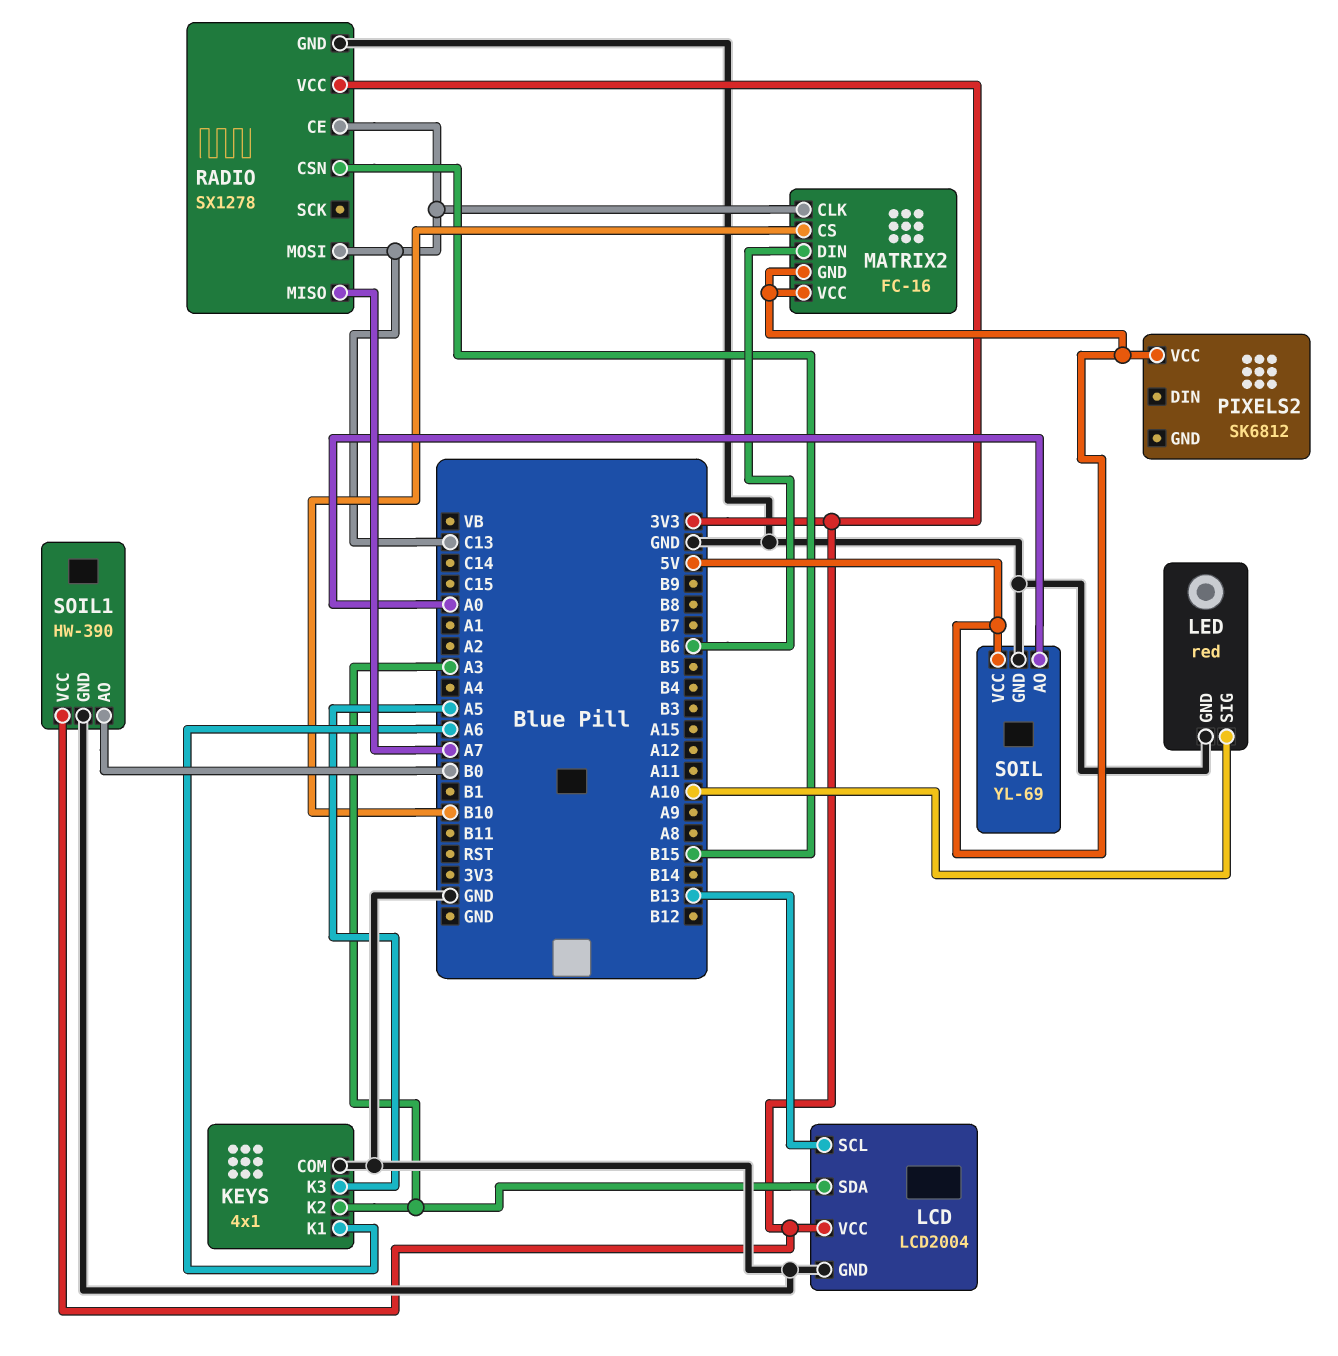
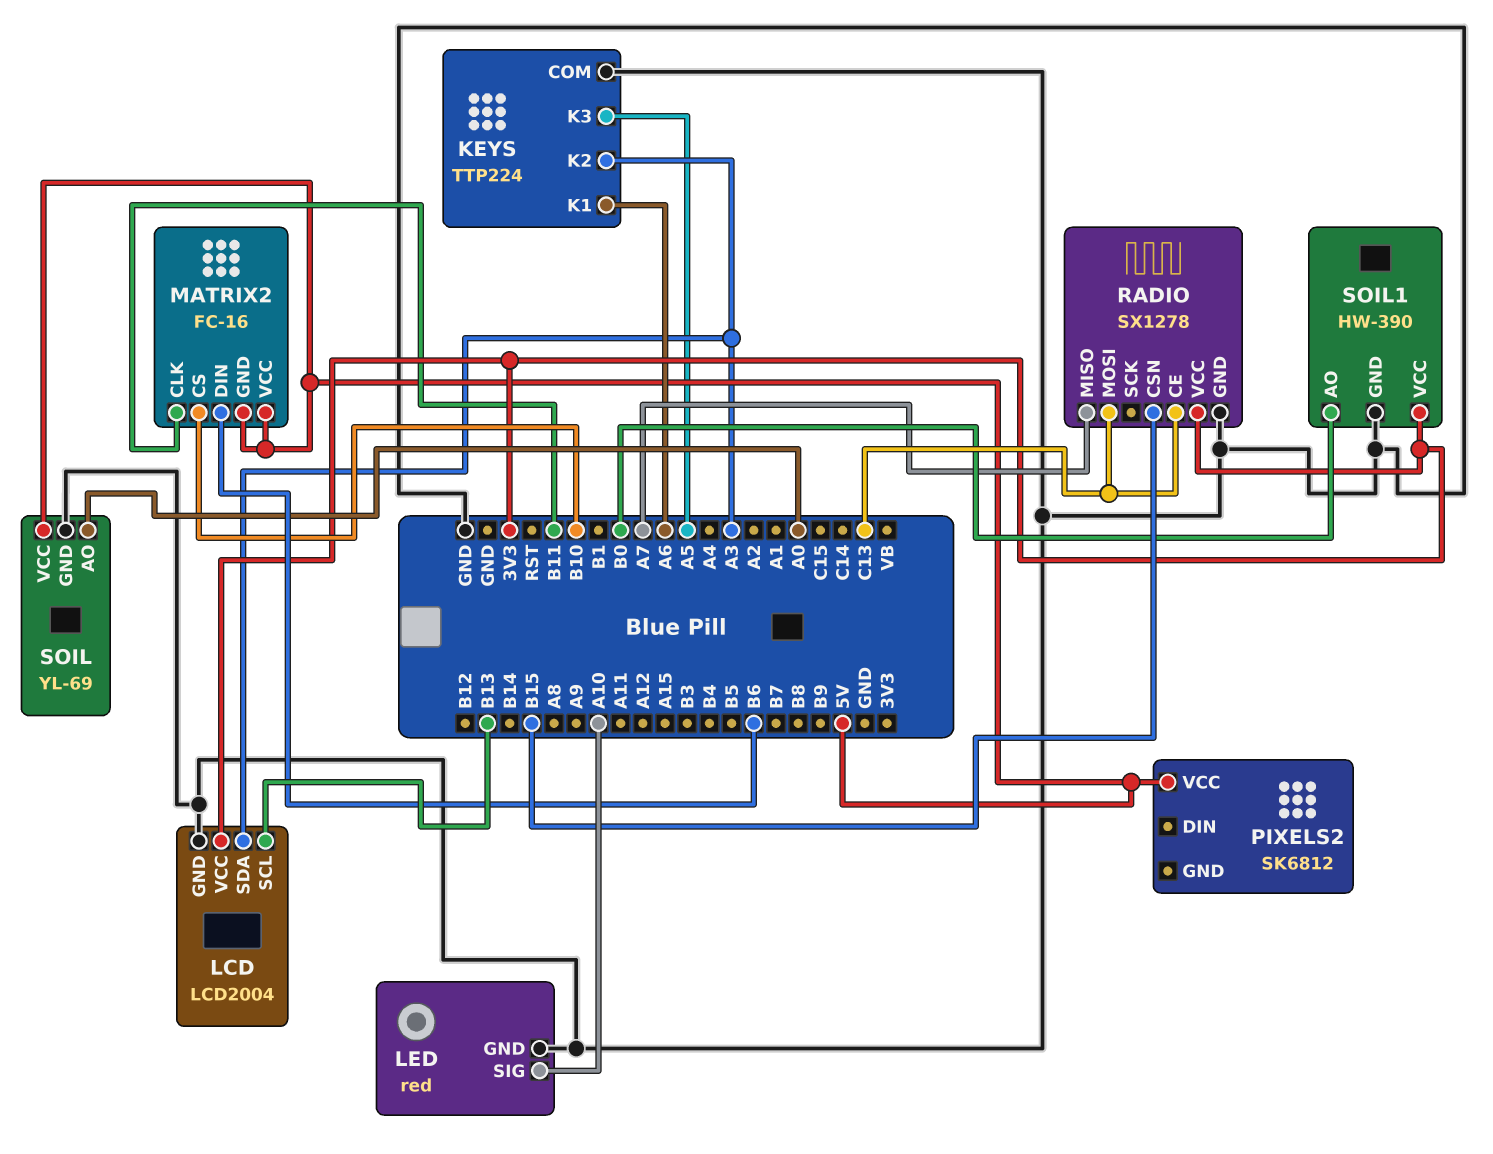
KEYS: 4x1 -> TTP224
MATRIX2 pin CLK: C13 -> B11

